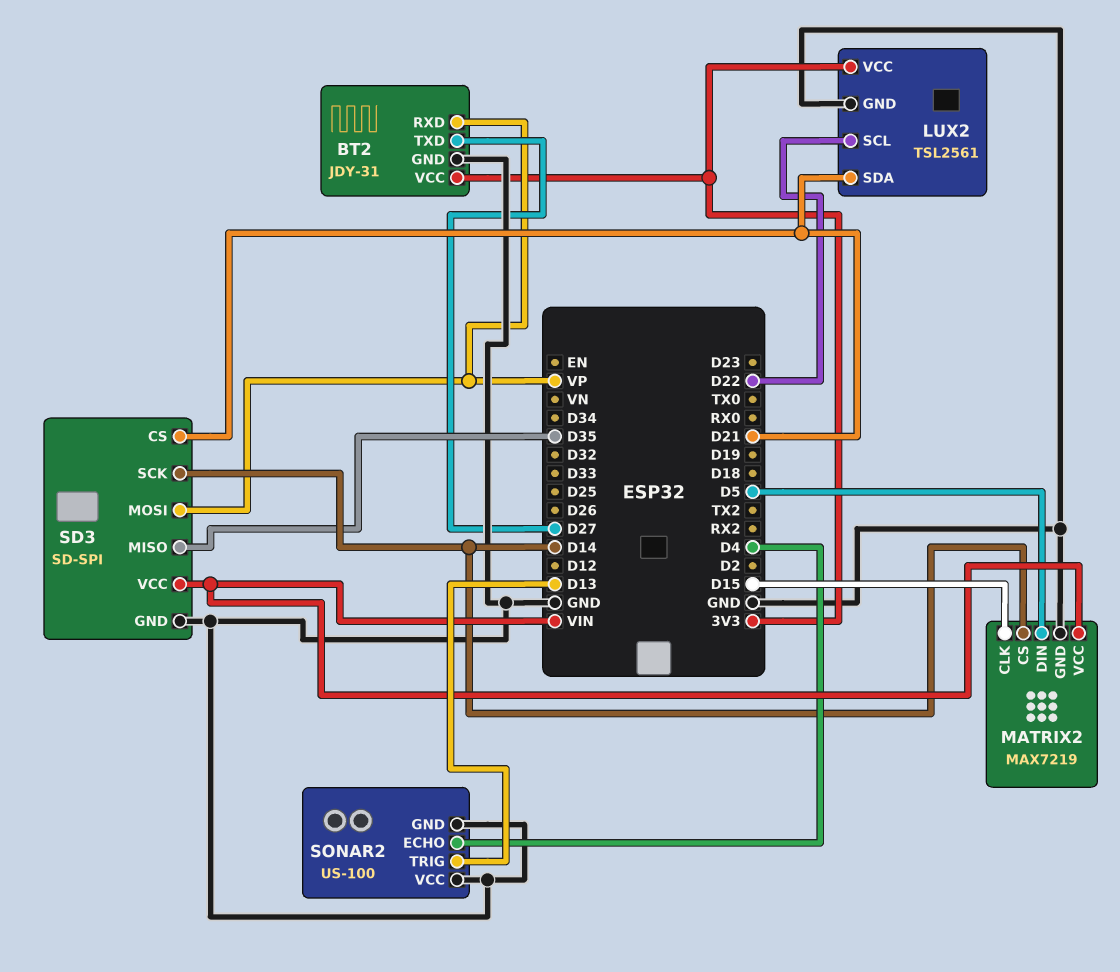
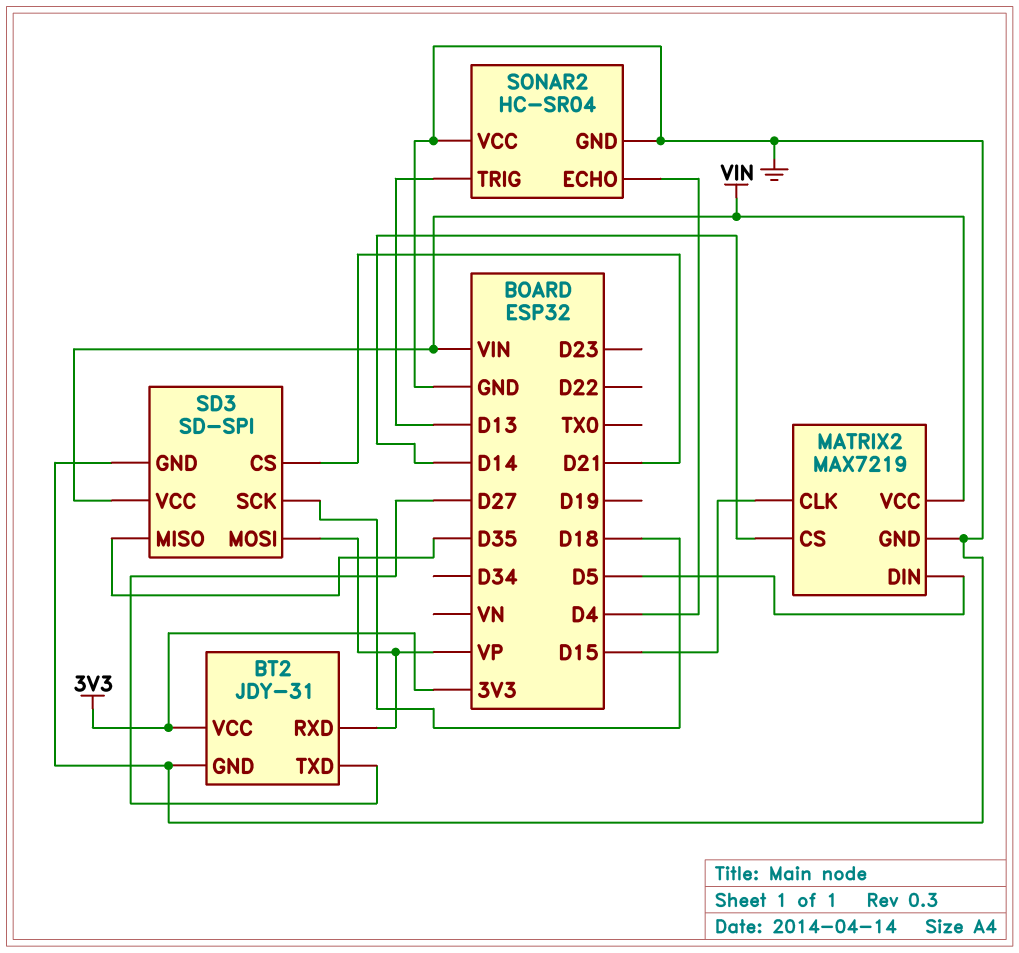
LUX2: TSL2561 -> none
LUX2 pin GND: GND -> none
LUX2 pin SCL: D22 -> none
LUX2 pin SDA: D21 -> none
LUX2 pin VCC: 3V3 -> none
SD3 pin SCK: D14 -> D18
SONAR2: US-100 -> HC-SR04

